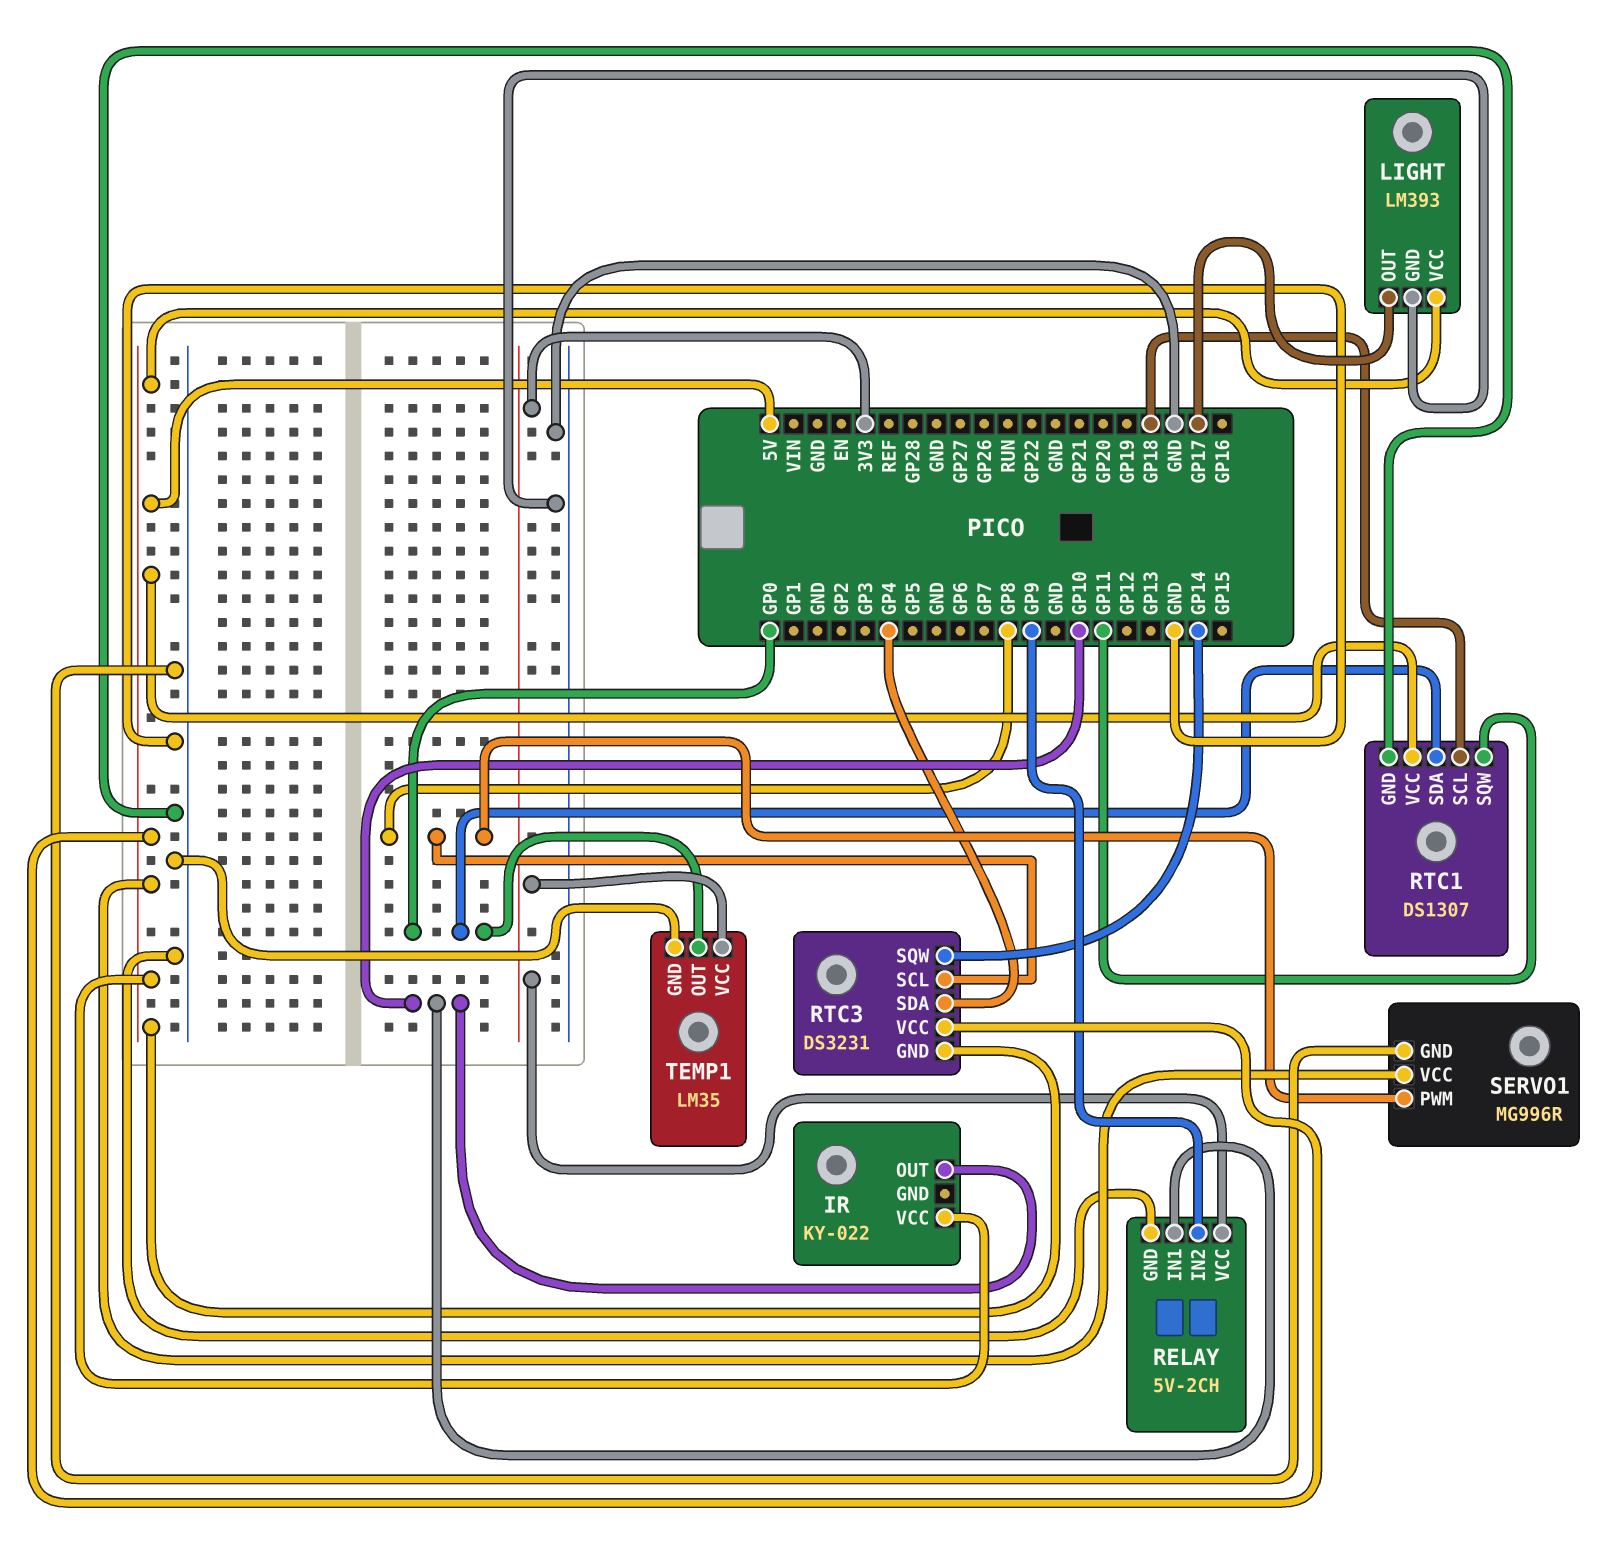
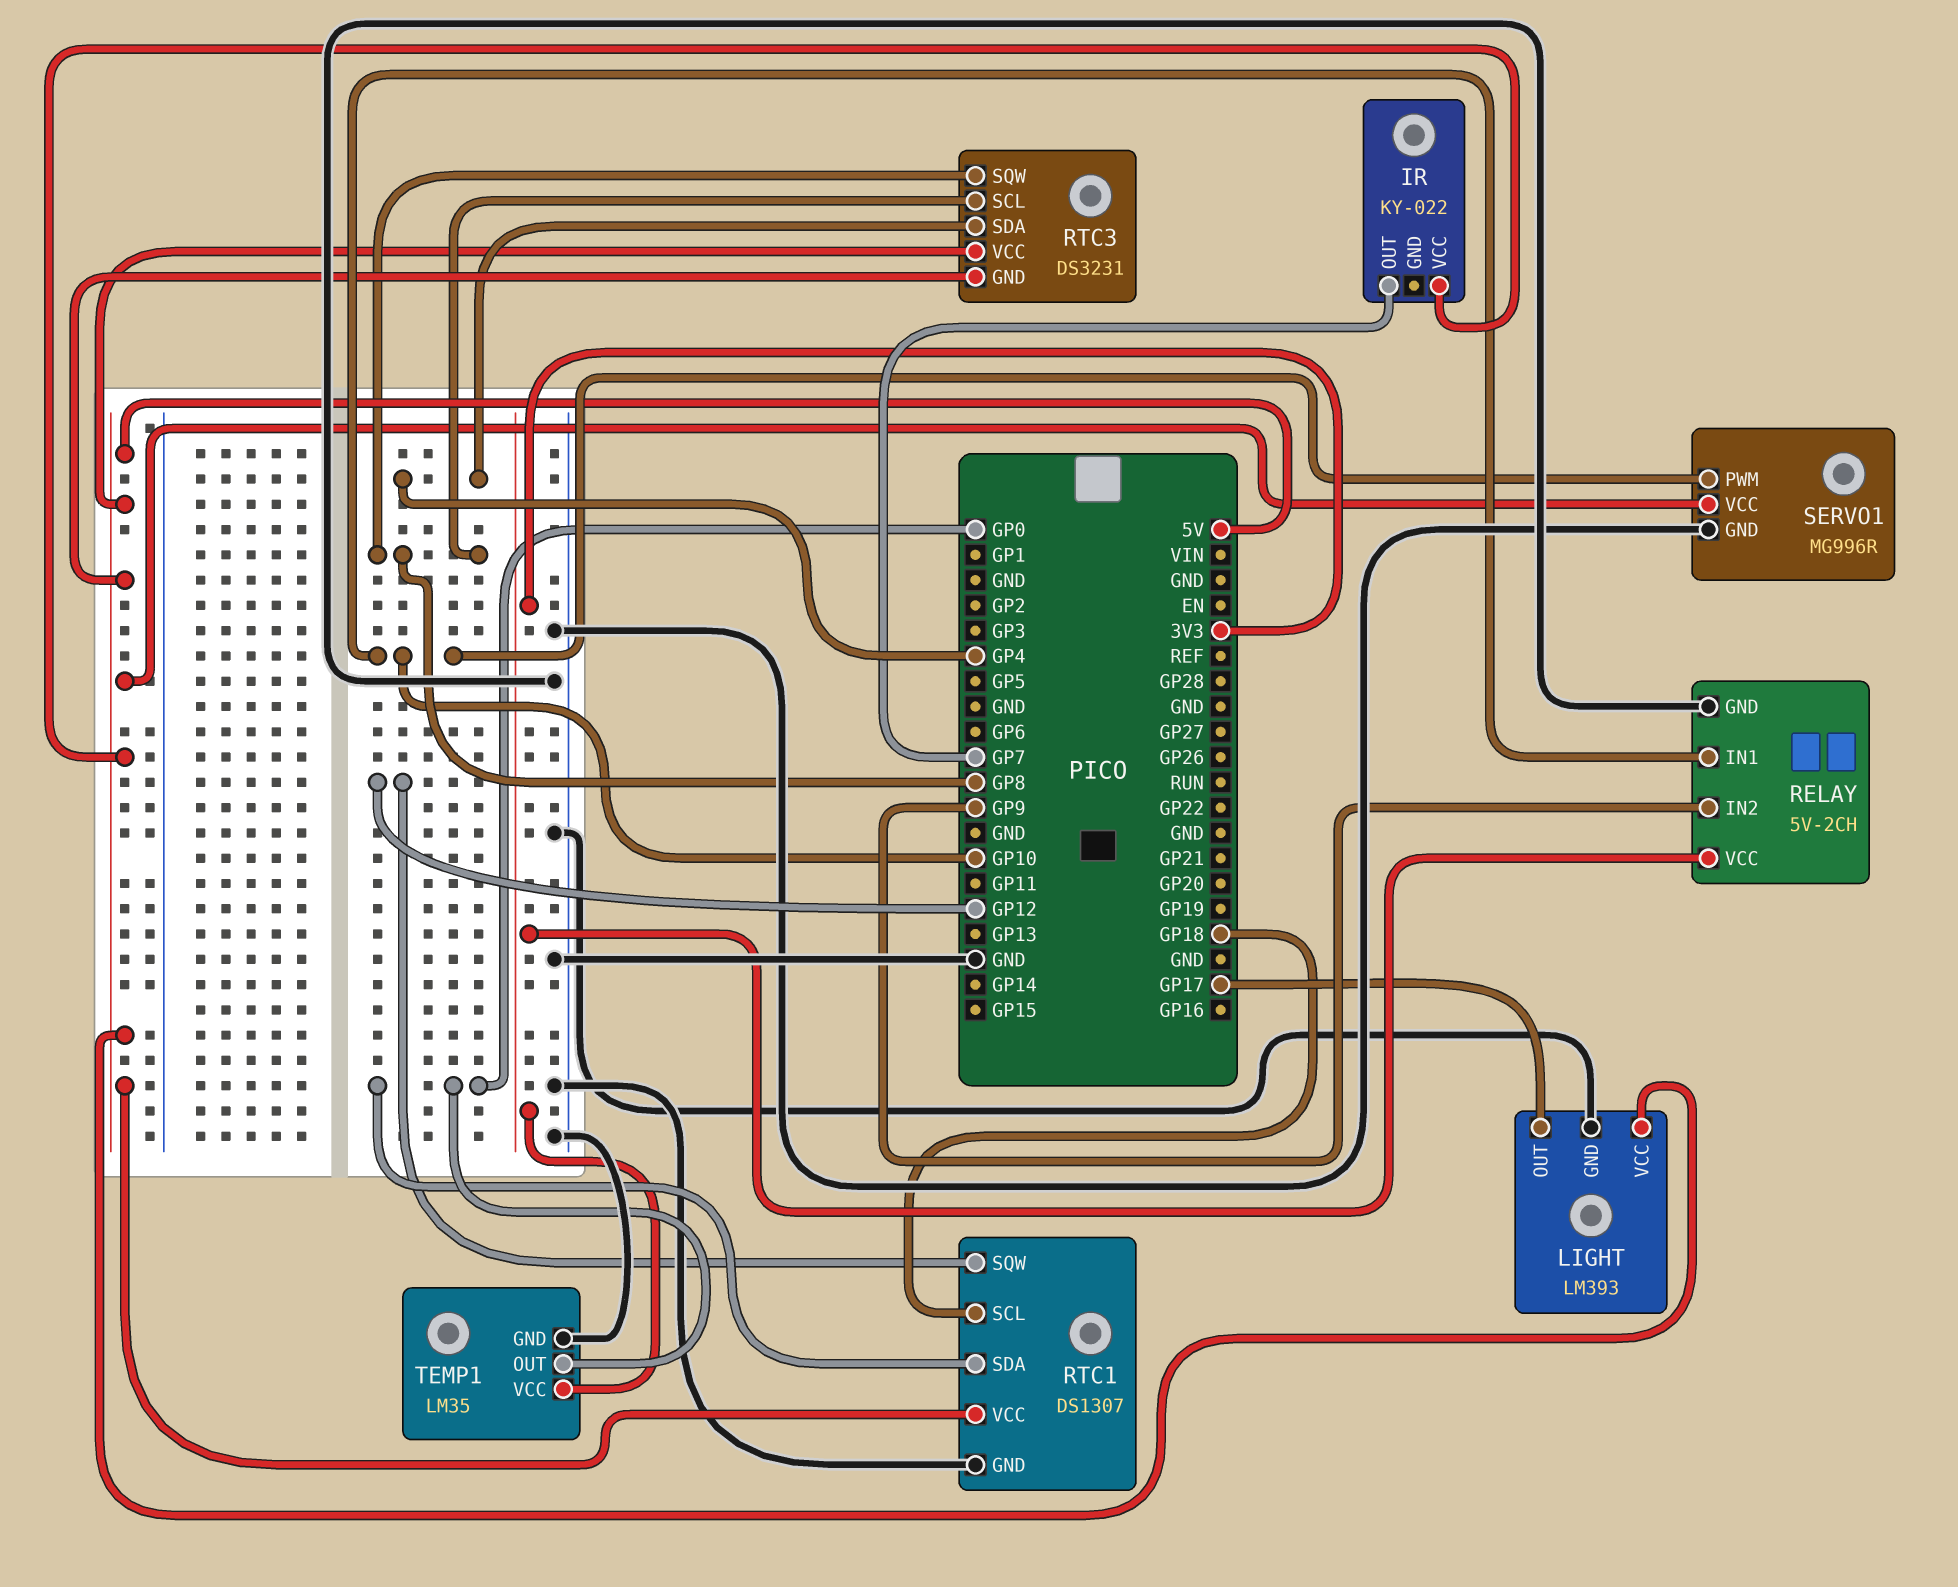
IR pin OUT: GP10 -> GP7
RTC1 pin SQW: GP11 -> GP12
RTC3 pin SQW: GP14 -> GP8
SERVO1 pin PWM: GP8 -> GP10

